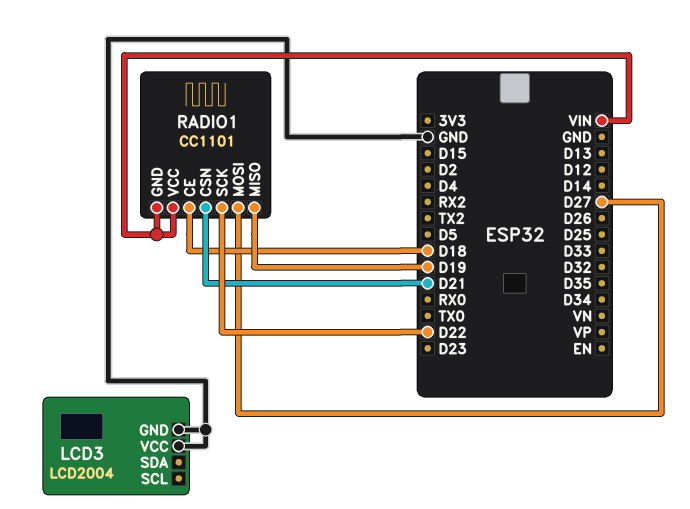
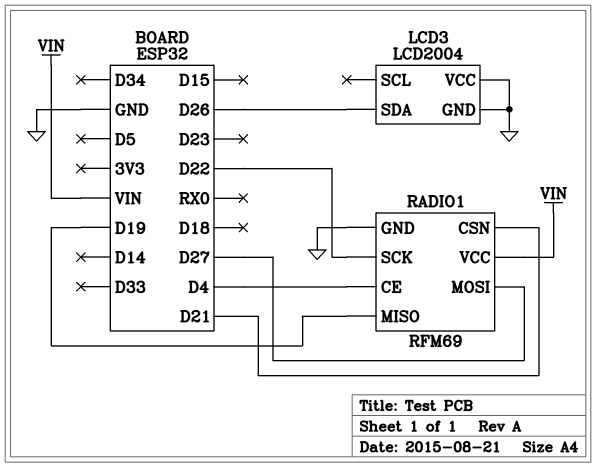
LCD3 pin SDA: none -> D26
RADIO1: CC1101 -> RFM69
RADIO1 pin CE: D18 -> D4
RADIO1 pin GND: VIN -> GND

